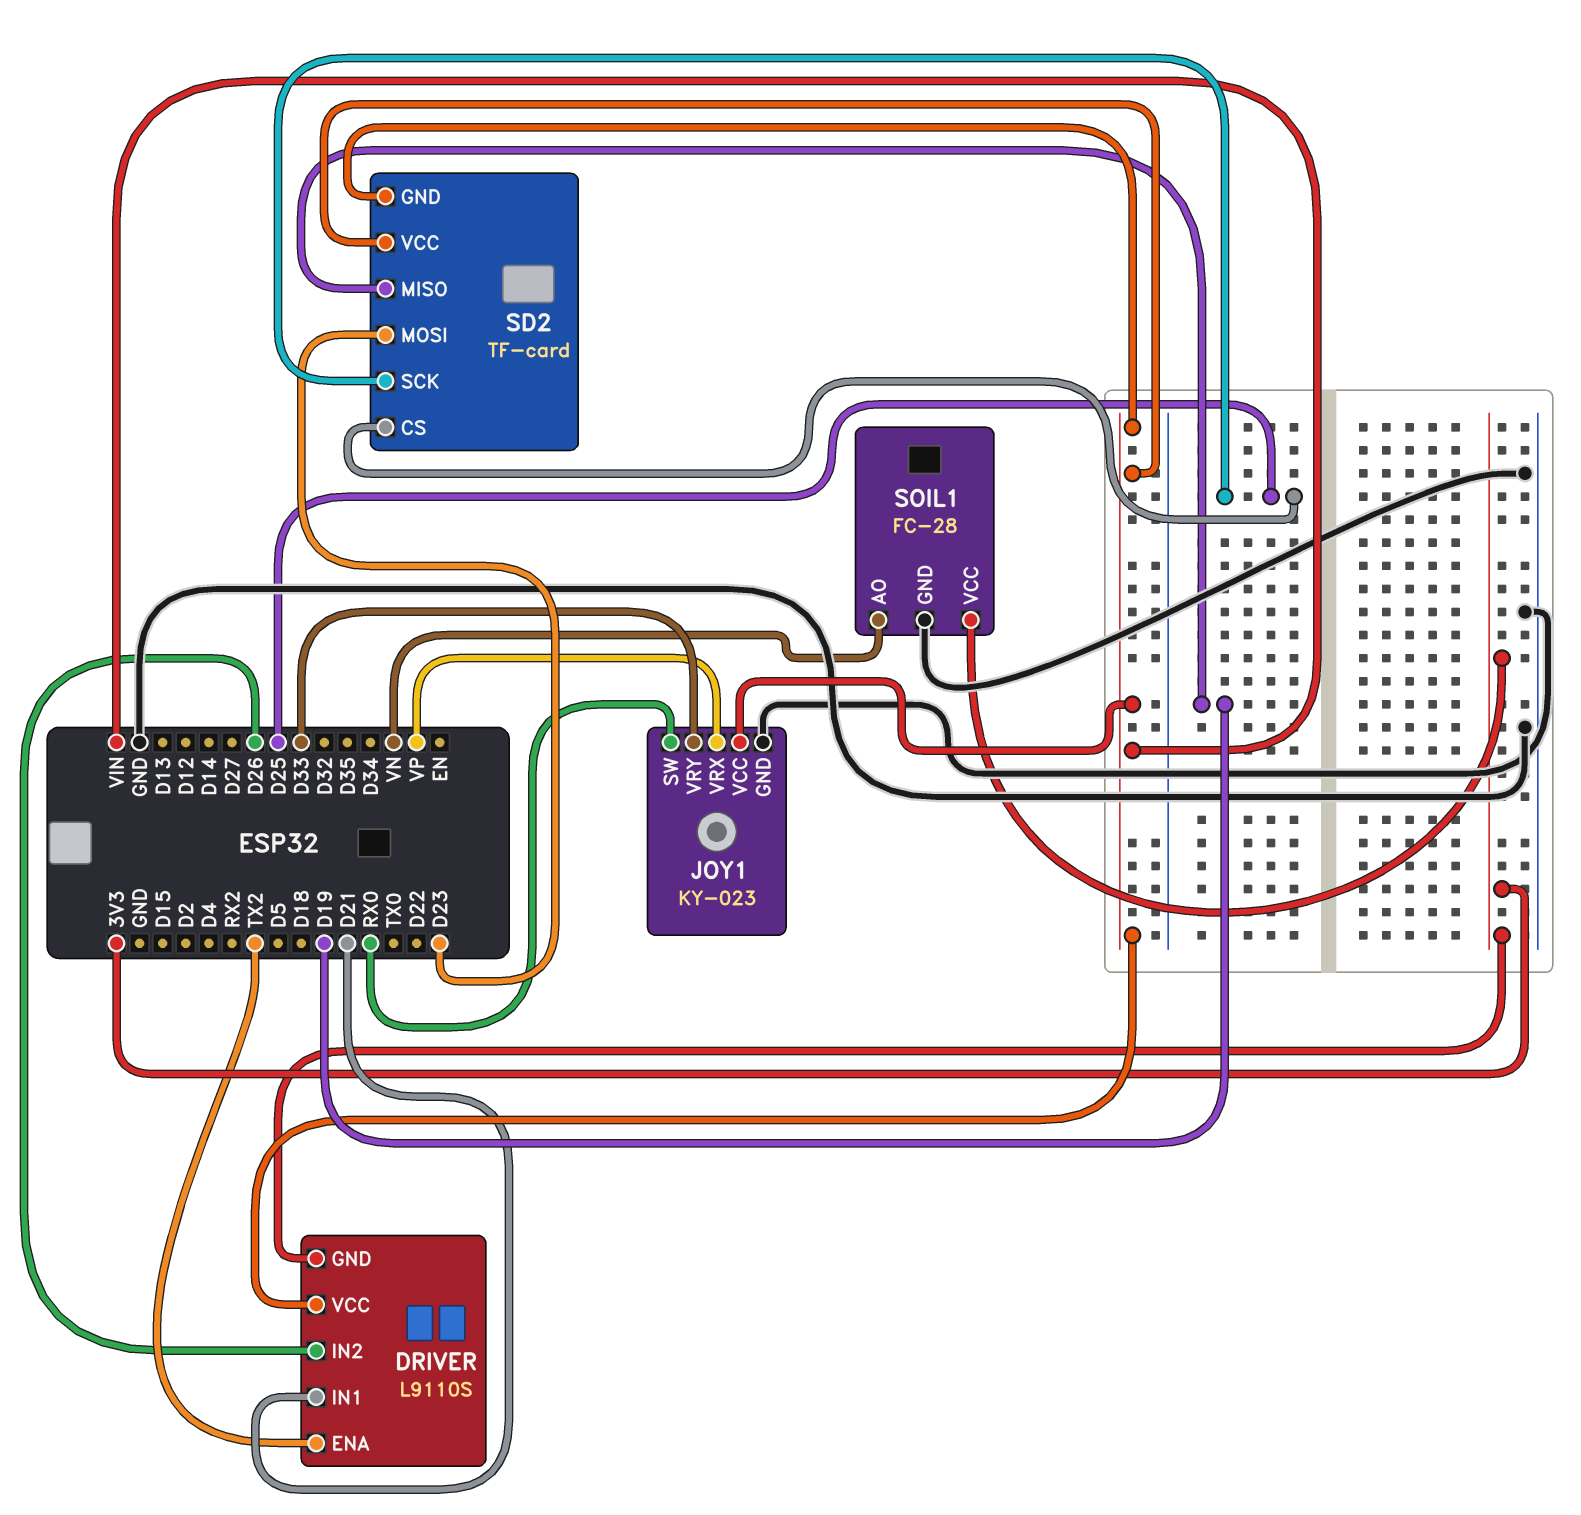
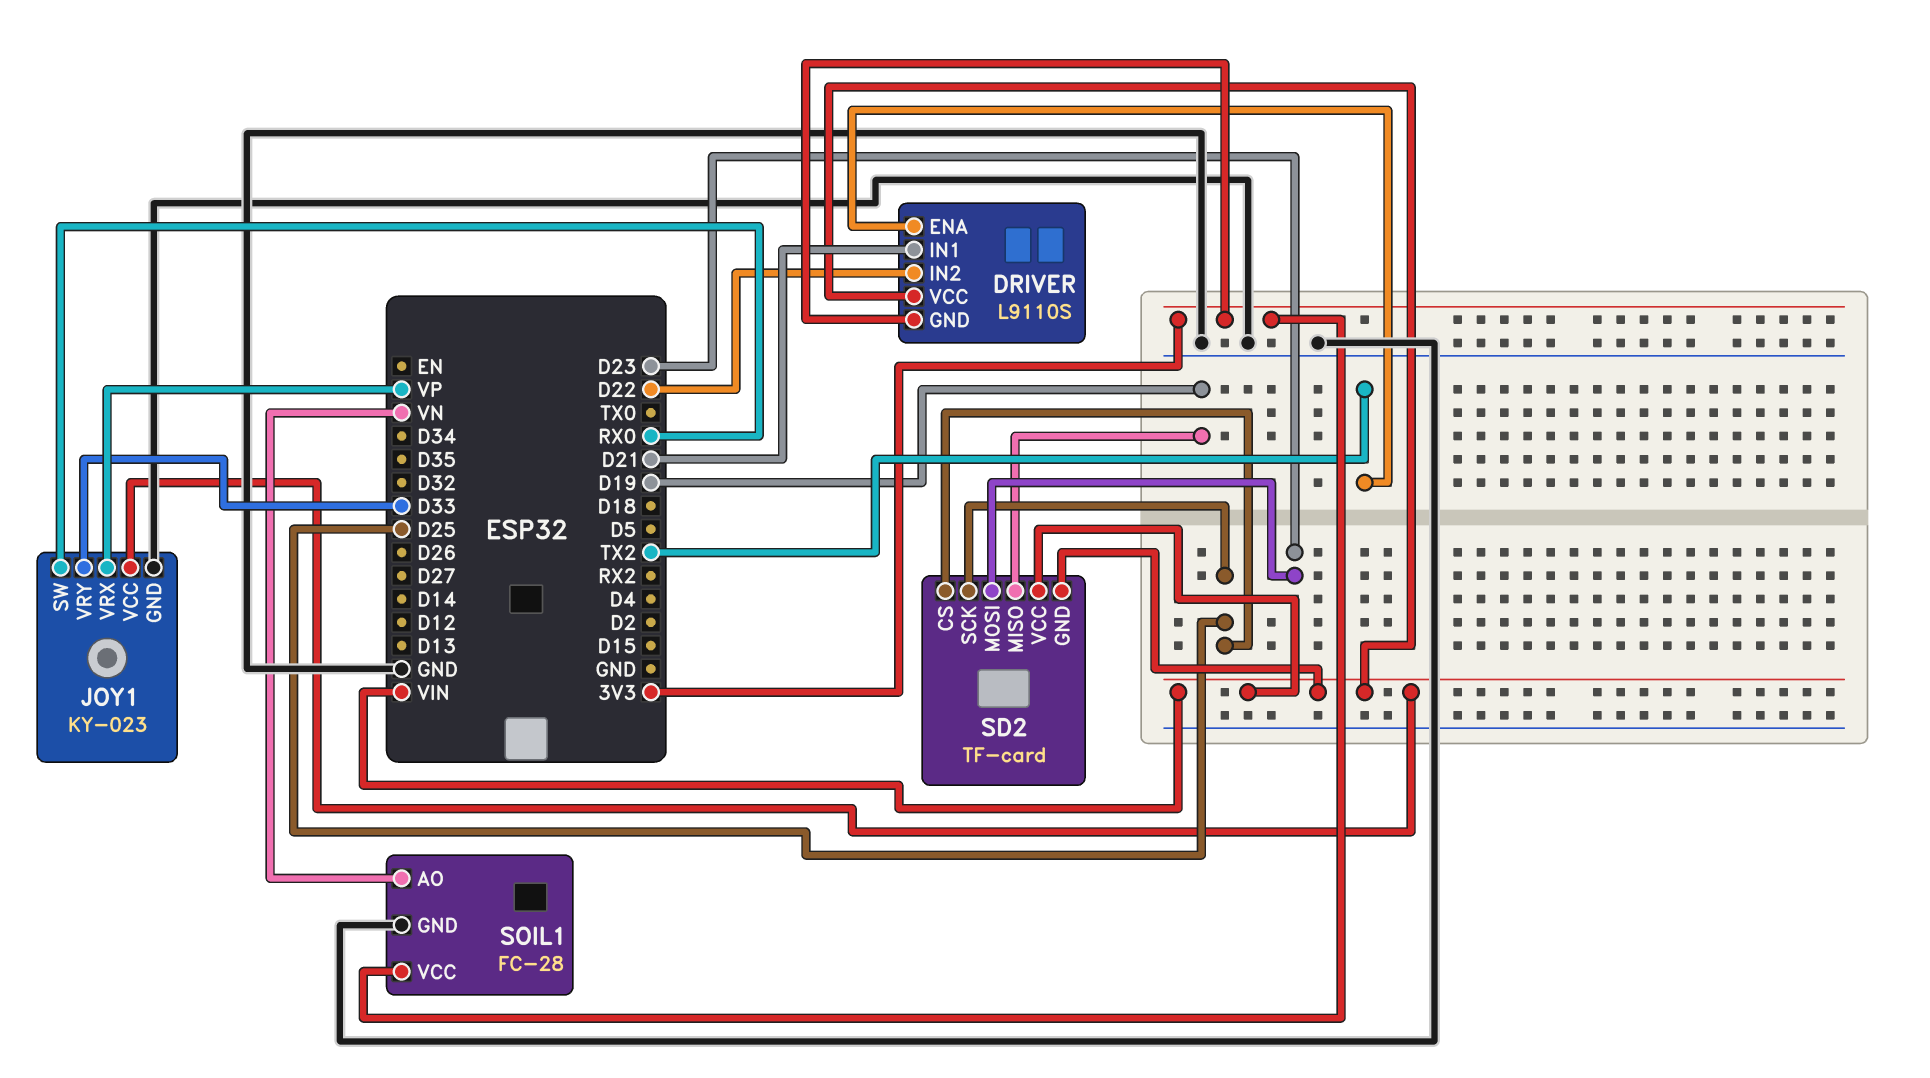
DRIVER pin IN2: D26 -> D22

